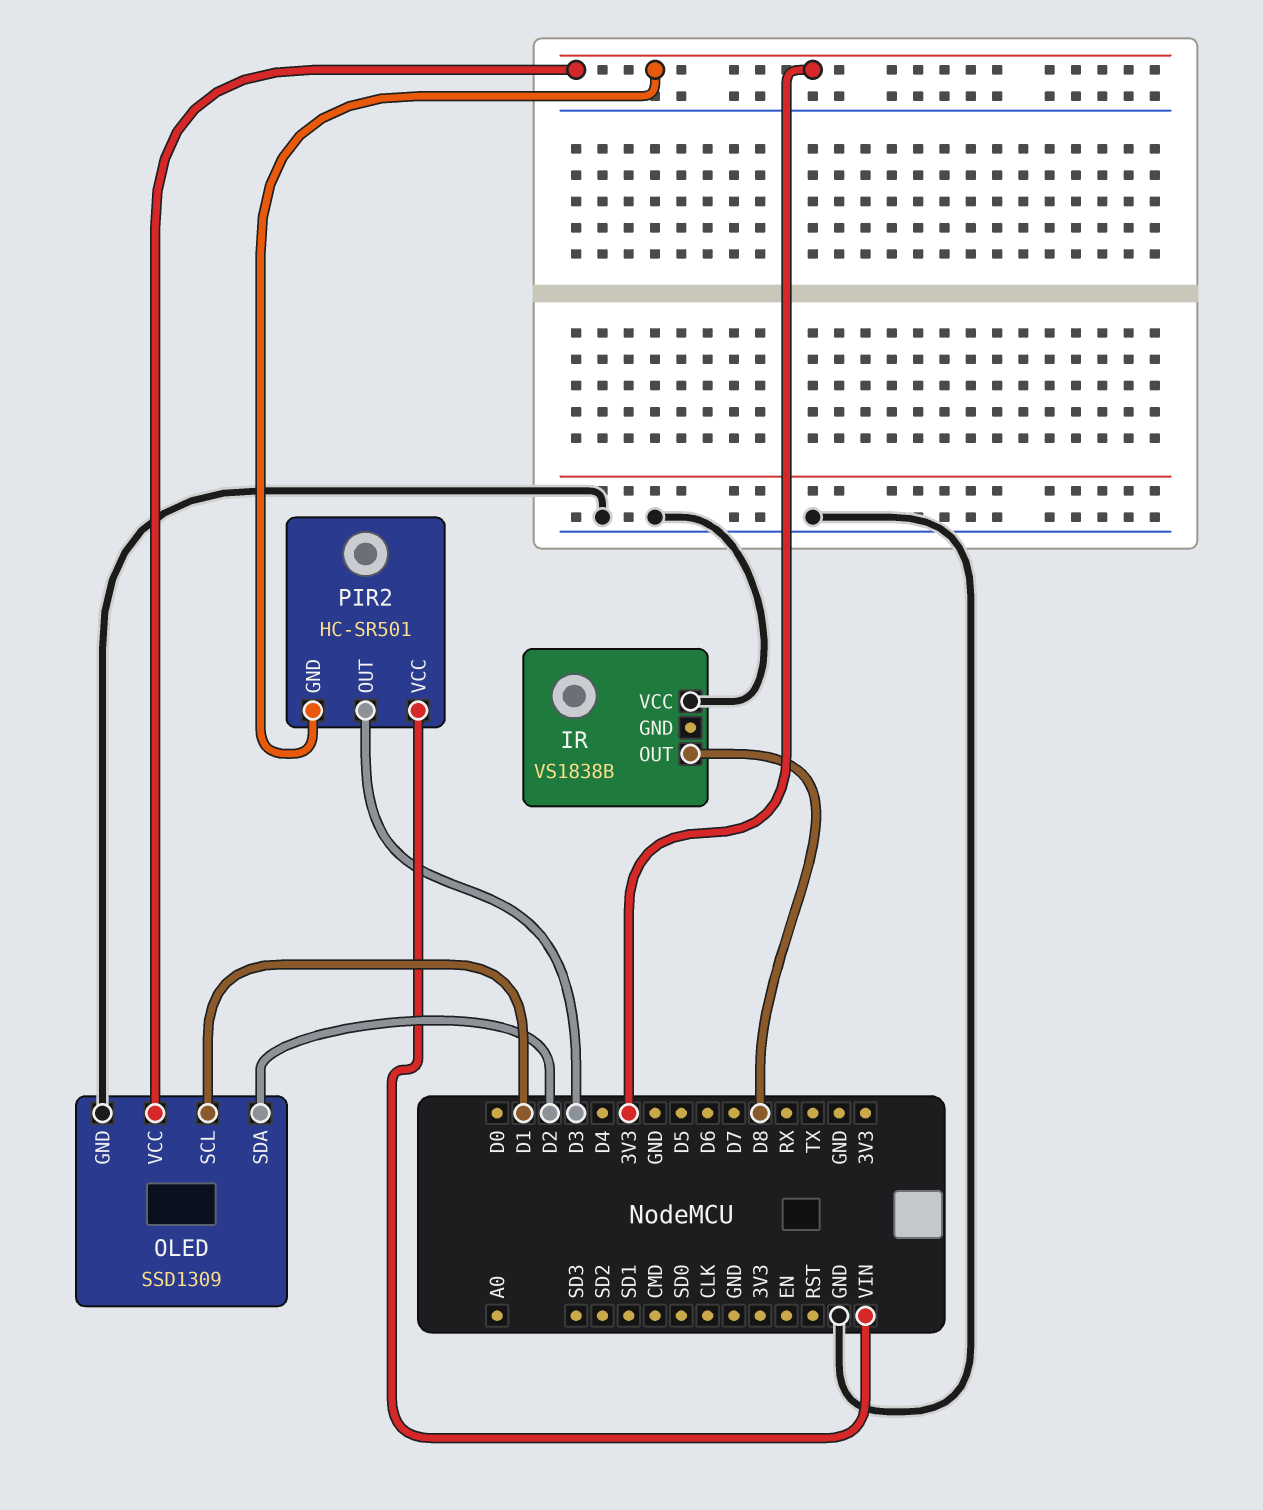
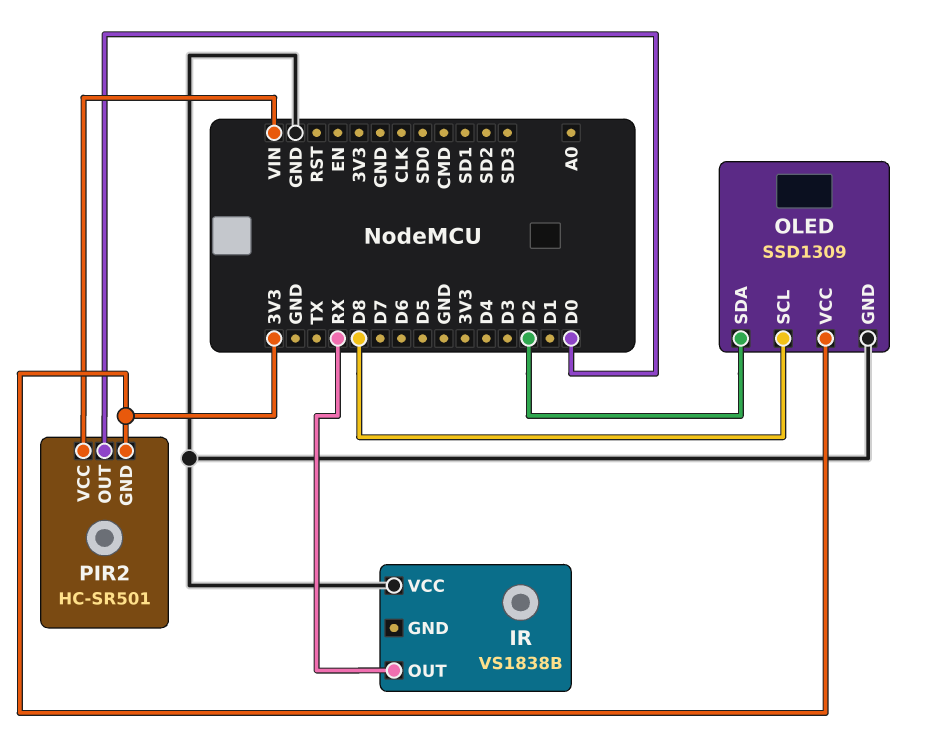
IR pin OUT: D8 -> RX
OLED pin SCL: D1 -> D8
PIR2 pin OUT: D3 -> D0

